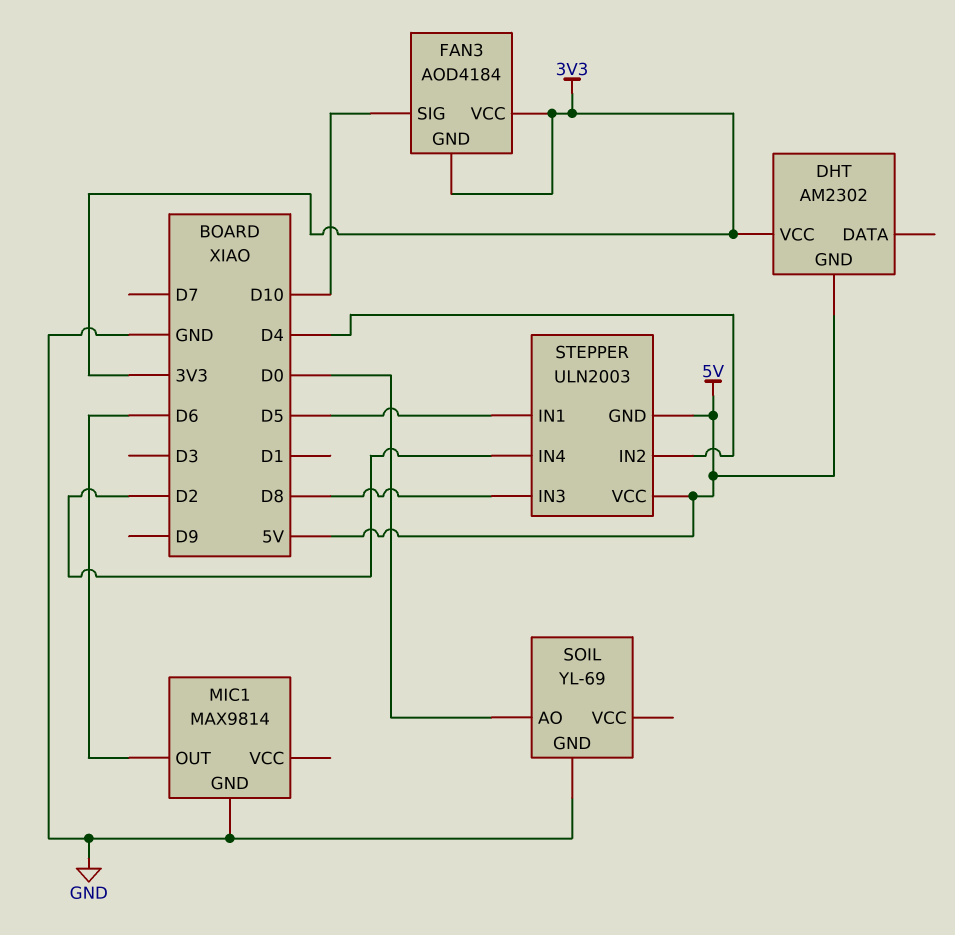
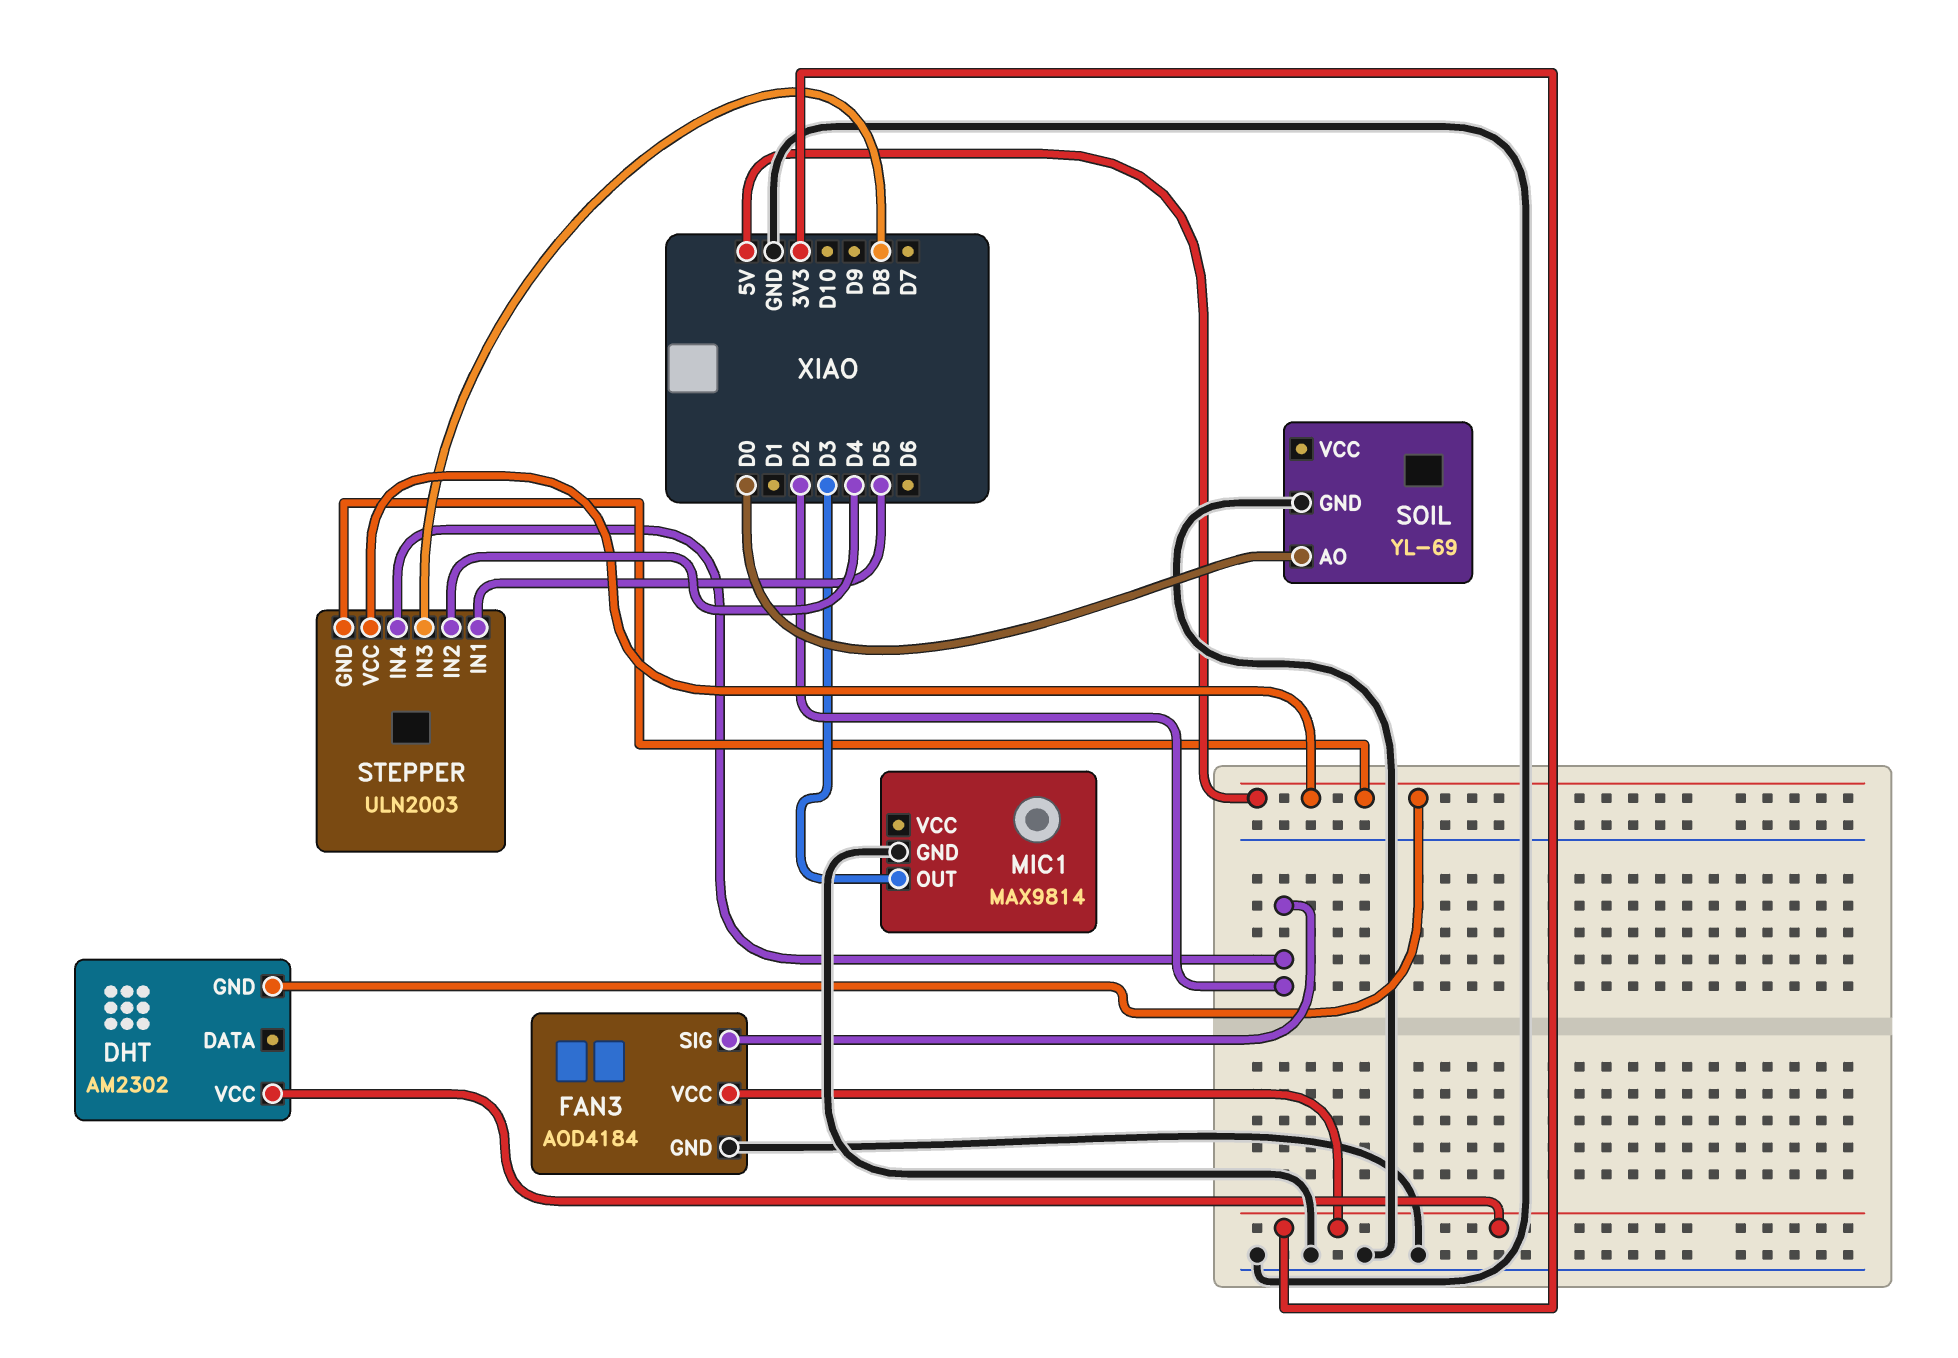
FAN3 pin GND: 3V3 -> GND
FAN3 pin SIG: D10 -> D2
MIC1 pin OUT: D6 -> D3

